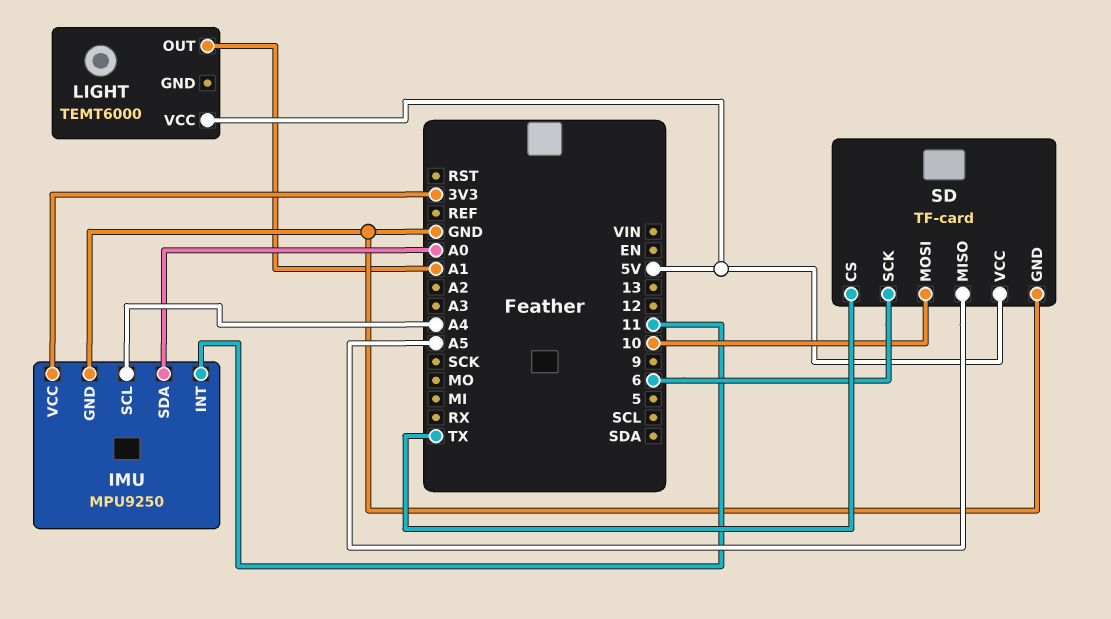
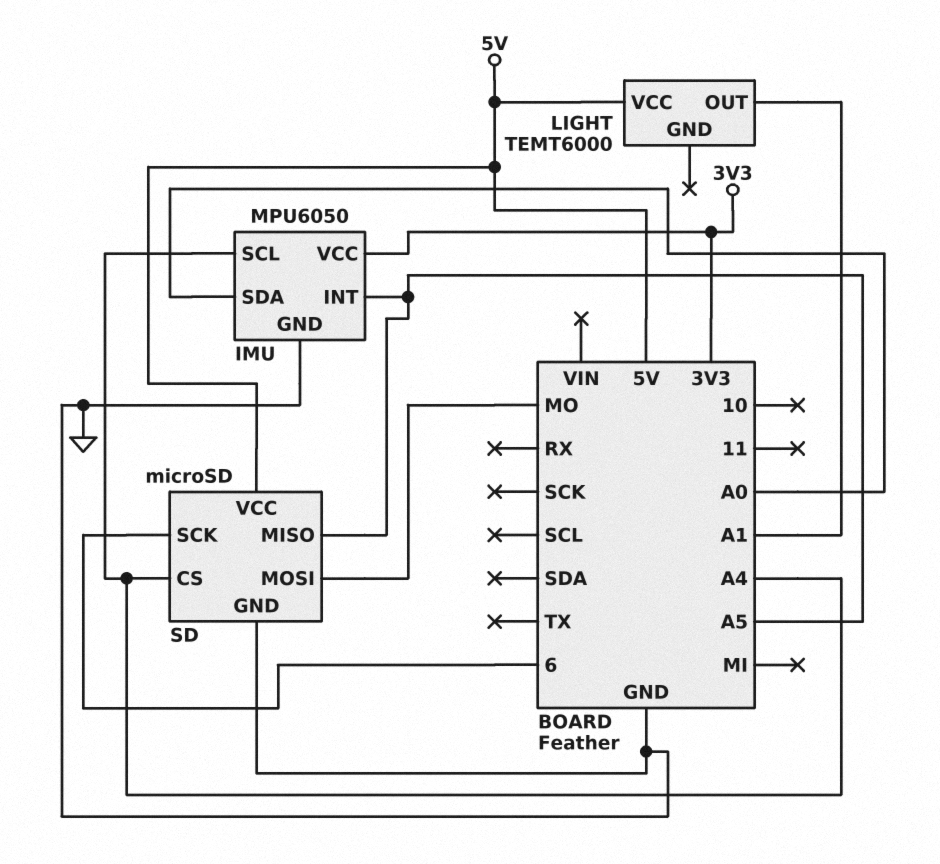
IMU: MPU9250 -> MPU6050
IMU pin INT: 11 -> A5
SD: TF-card -> microSD
SD pin CS: TX -> A4
SD pin MOSI: 10 -> MO

